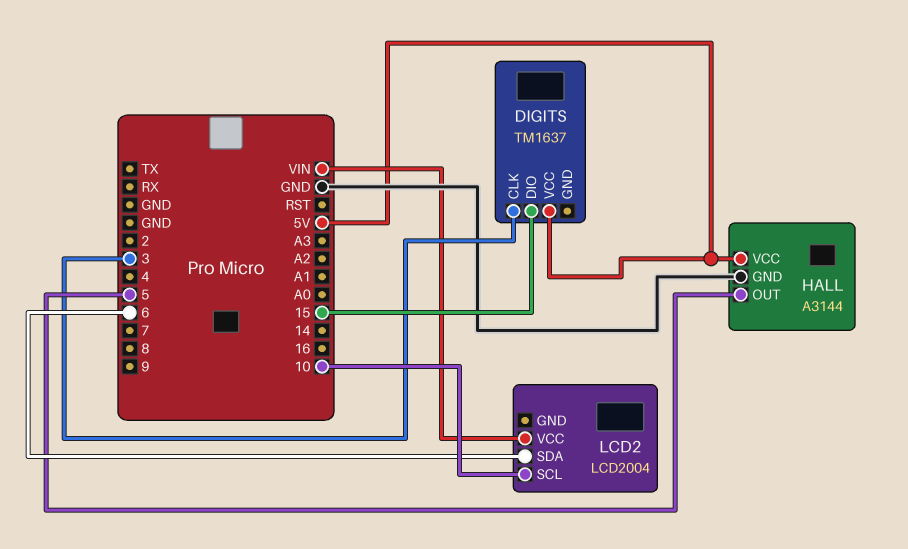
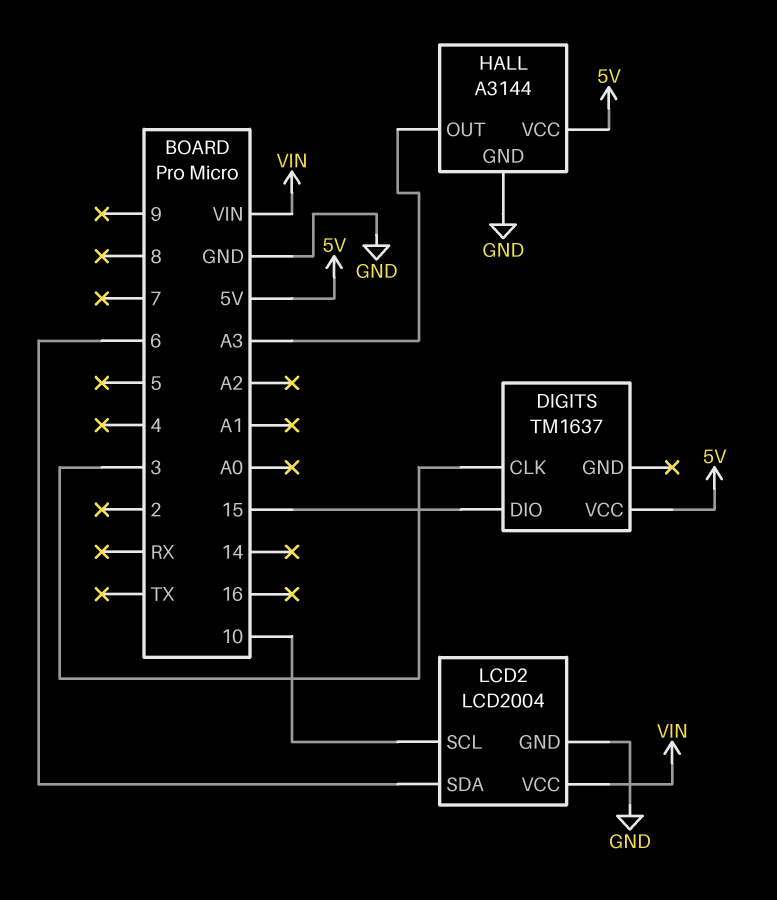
HALL pin OUT: 5 -> A3
LCD2 pin GND: none -> GND

